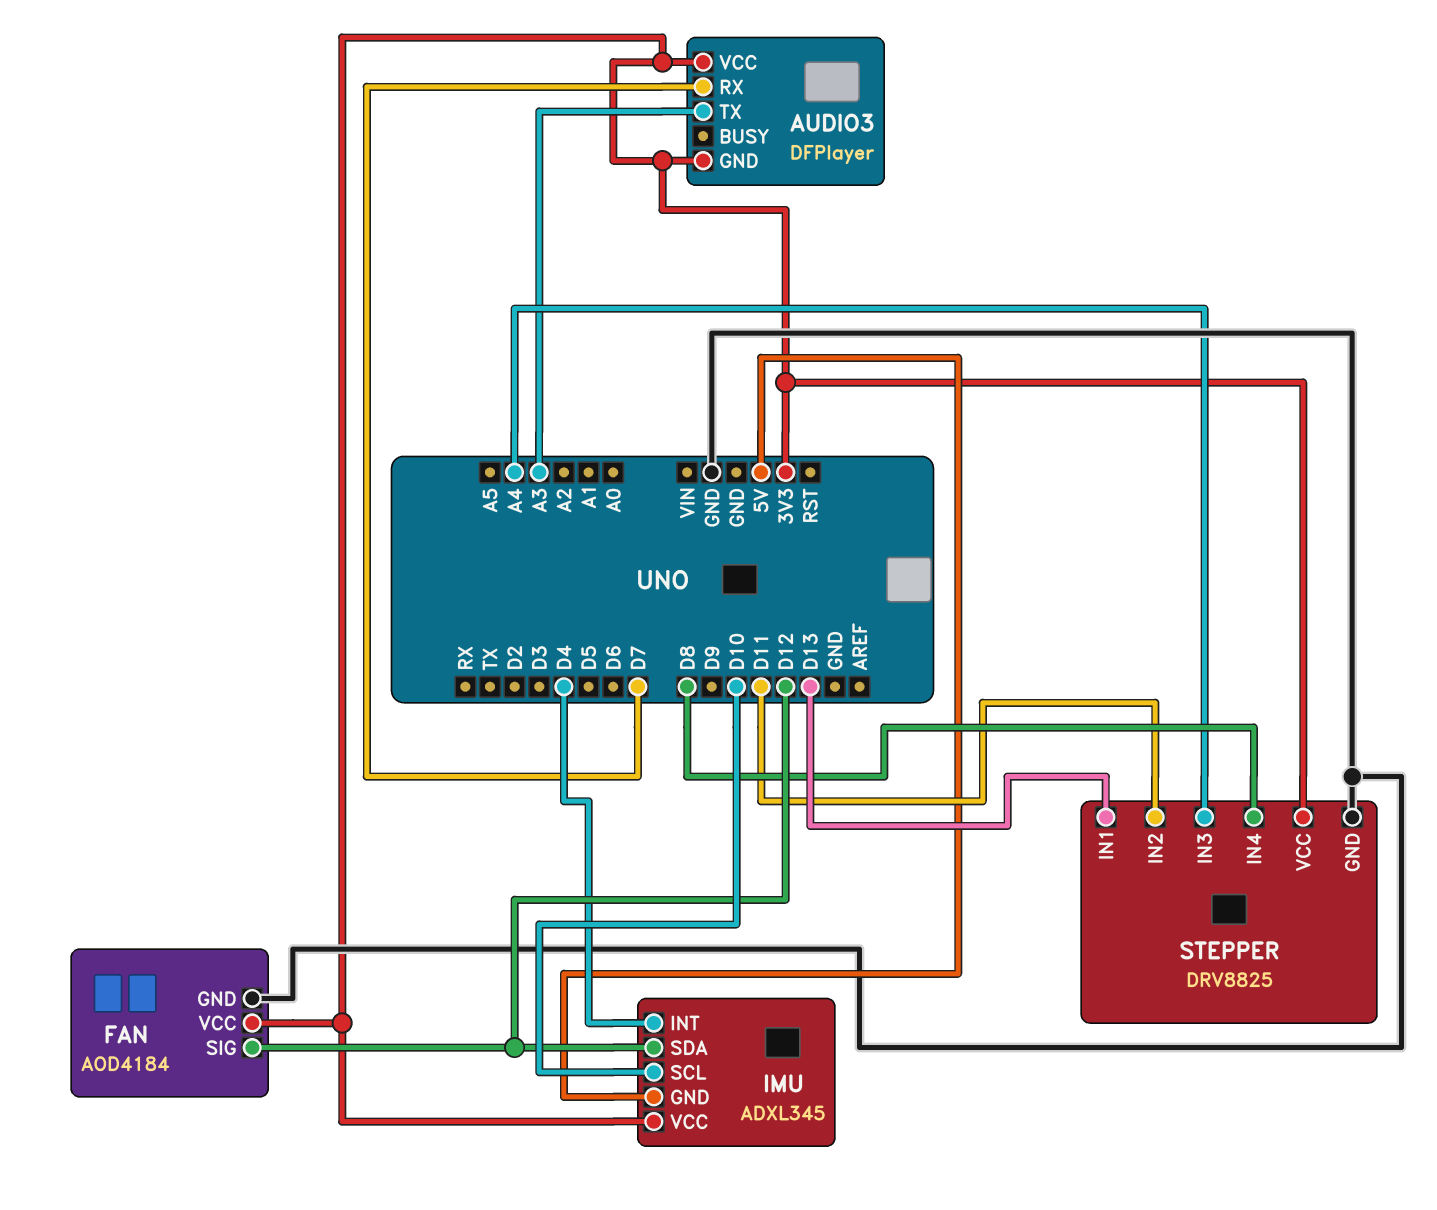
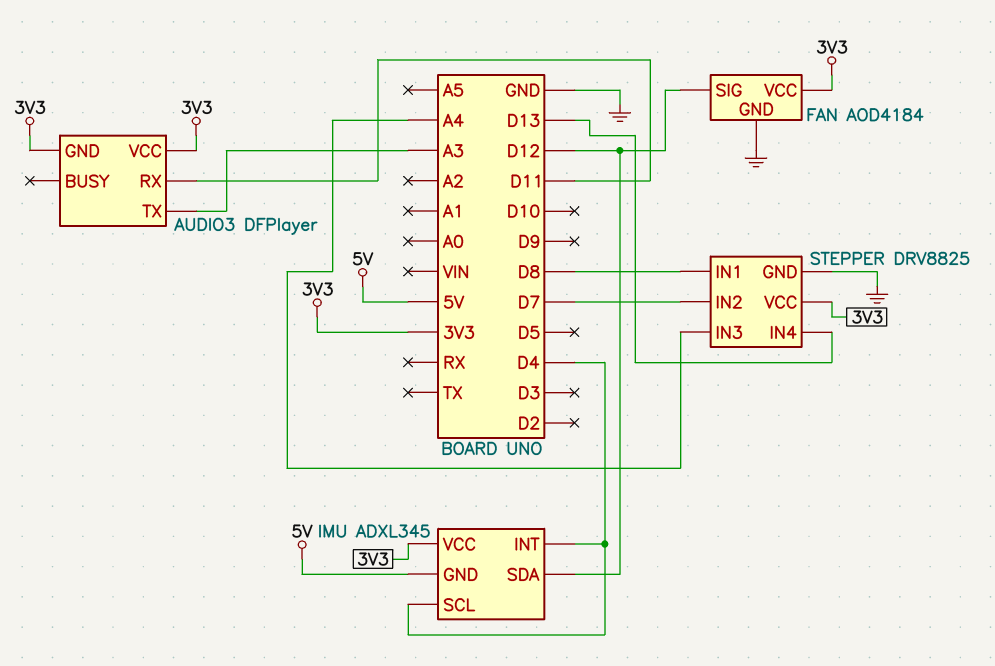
AUDIO3 pin RX: D7 -> D11
IMU pin SCL: D10 -> D4
STEPPER pin IN1: D13 -> D8
STEPPER pin IN2: D11 -> D7
STEPPER pin IN4: D8 -> D13

